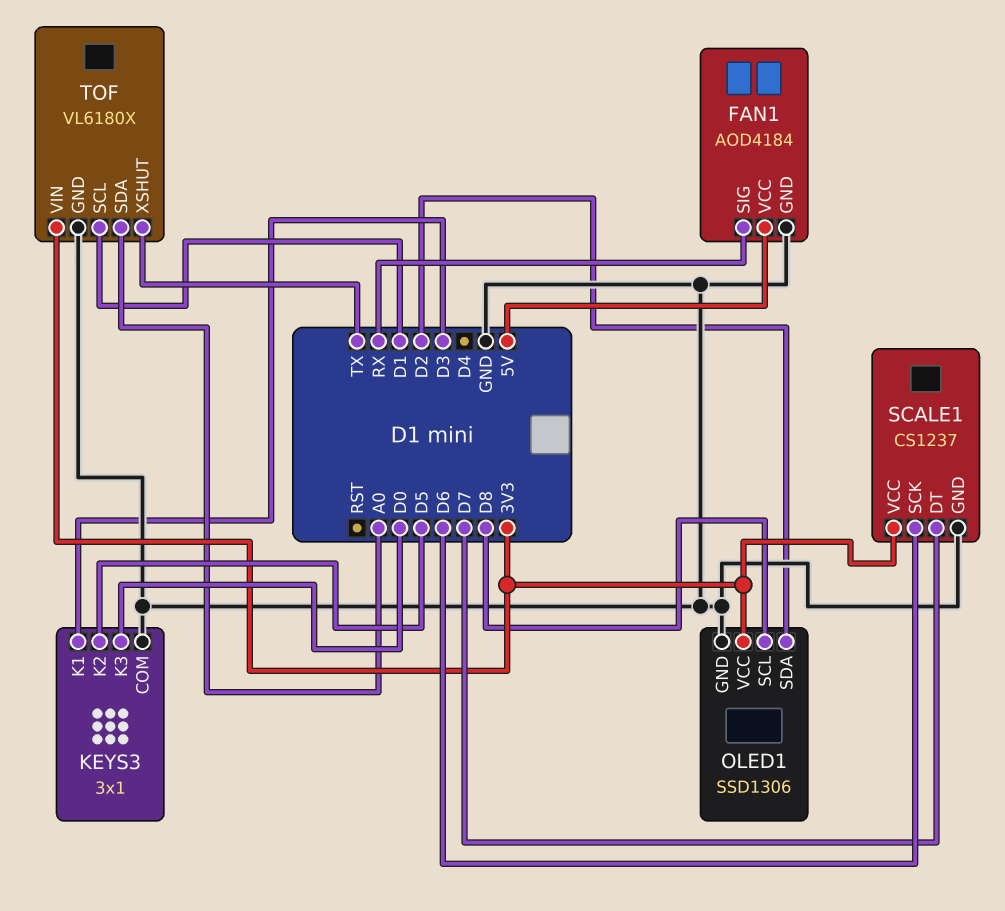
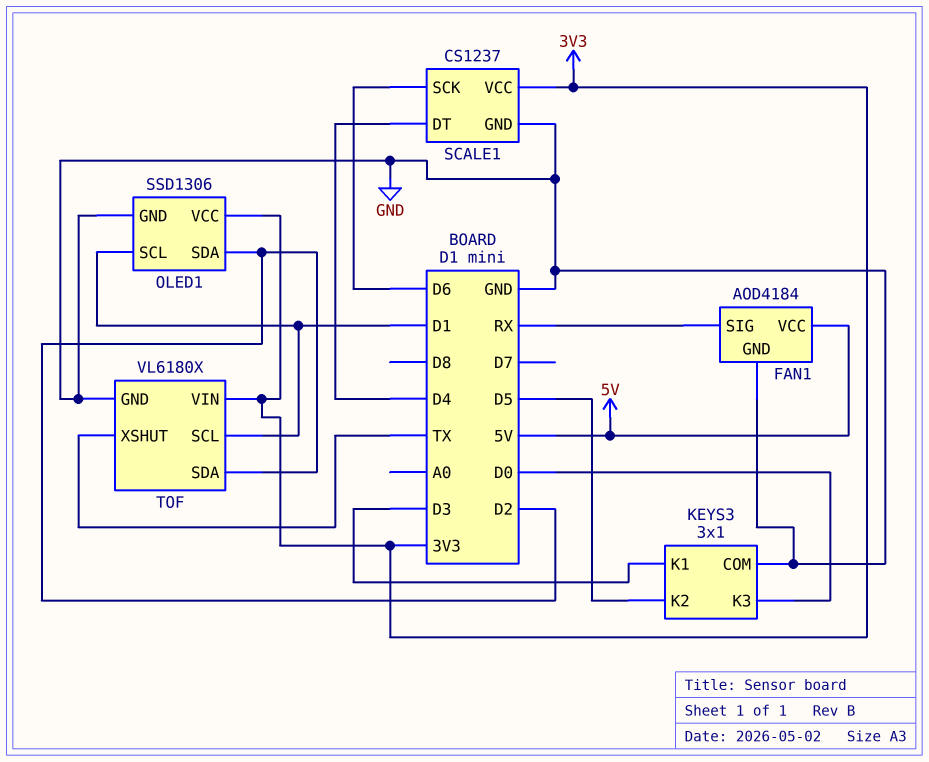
OLED1 pin SCL: D8 -> D1
SCALE1 pin DT: D7 -> D4
TOF pin SDA: A0 -> D2

